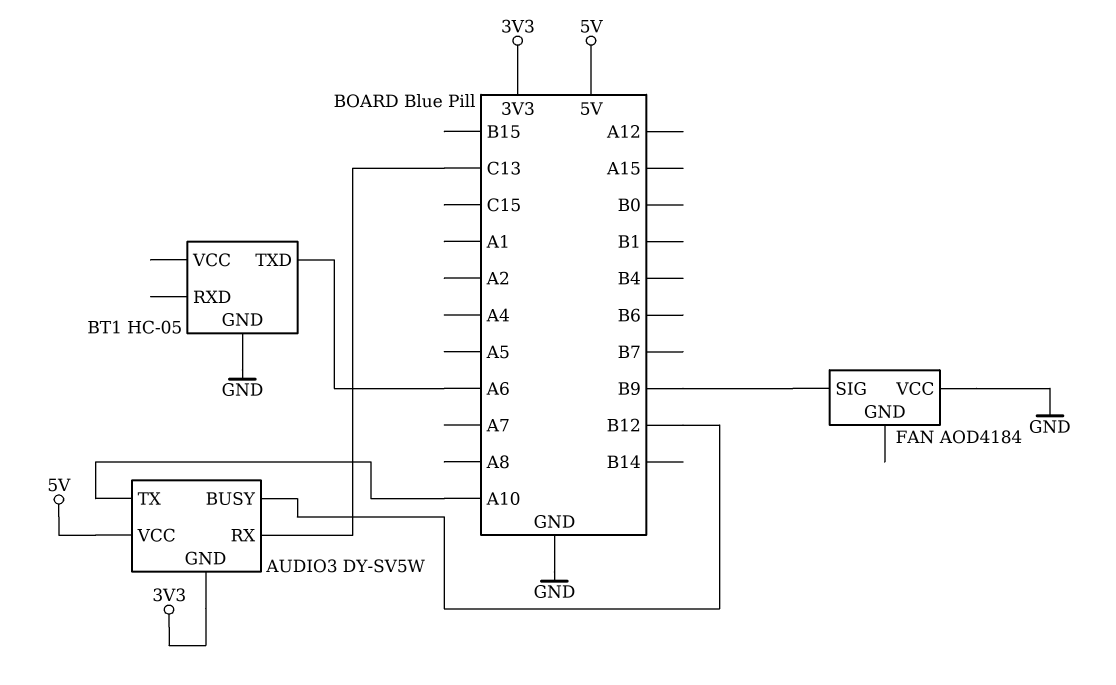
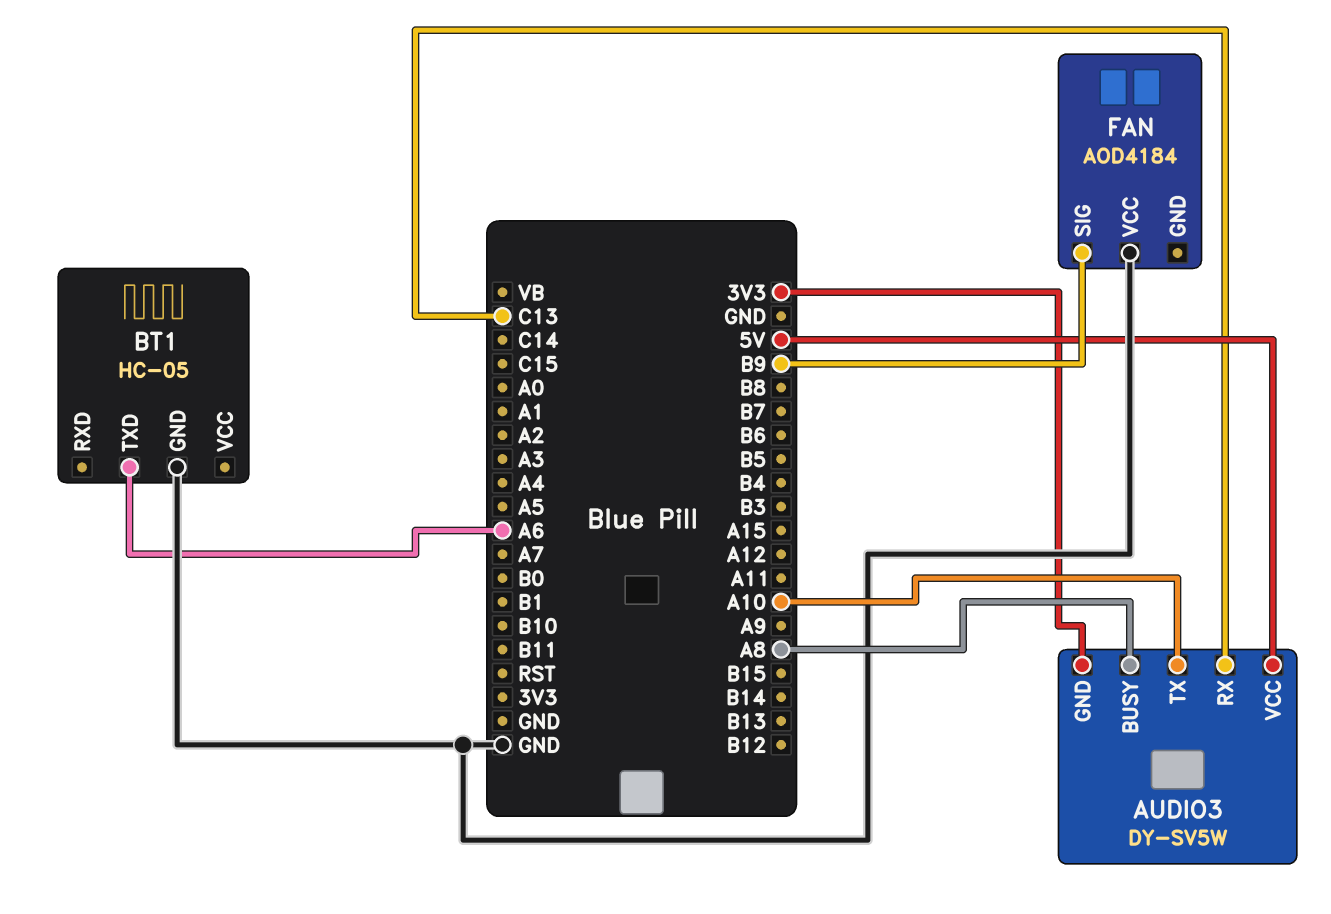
AUDIO3 pin BUSY: B12 -> A8

